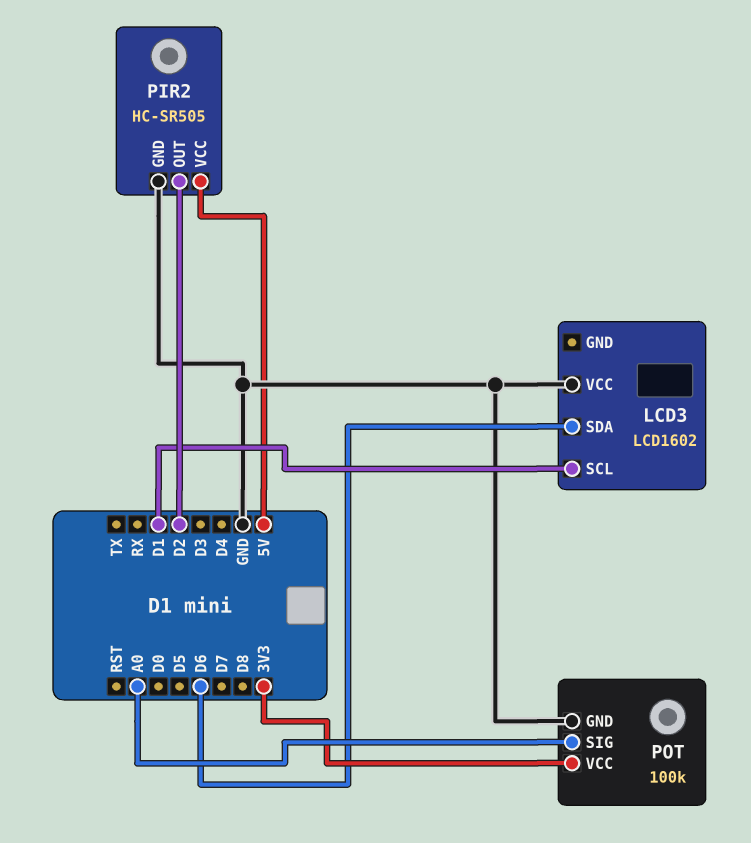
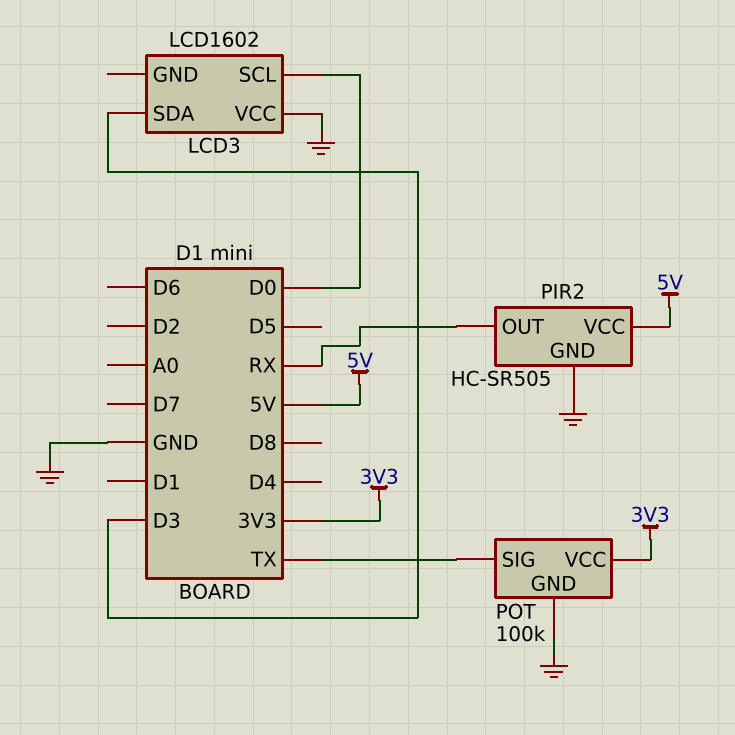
LCD3 pin SCL: D1 -> D0
LCD3 pin SDA: D6 -> D3
PIR2 pin OUT: D2 -> RX
POT pin SIG: A0 -> TX

